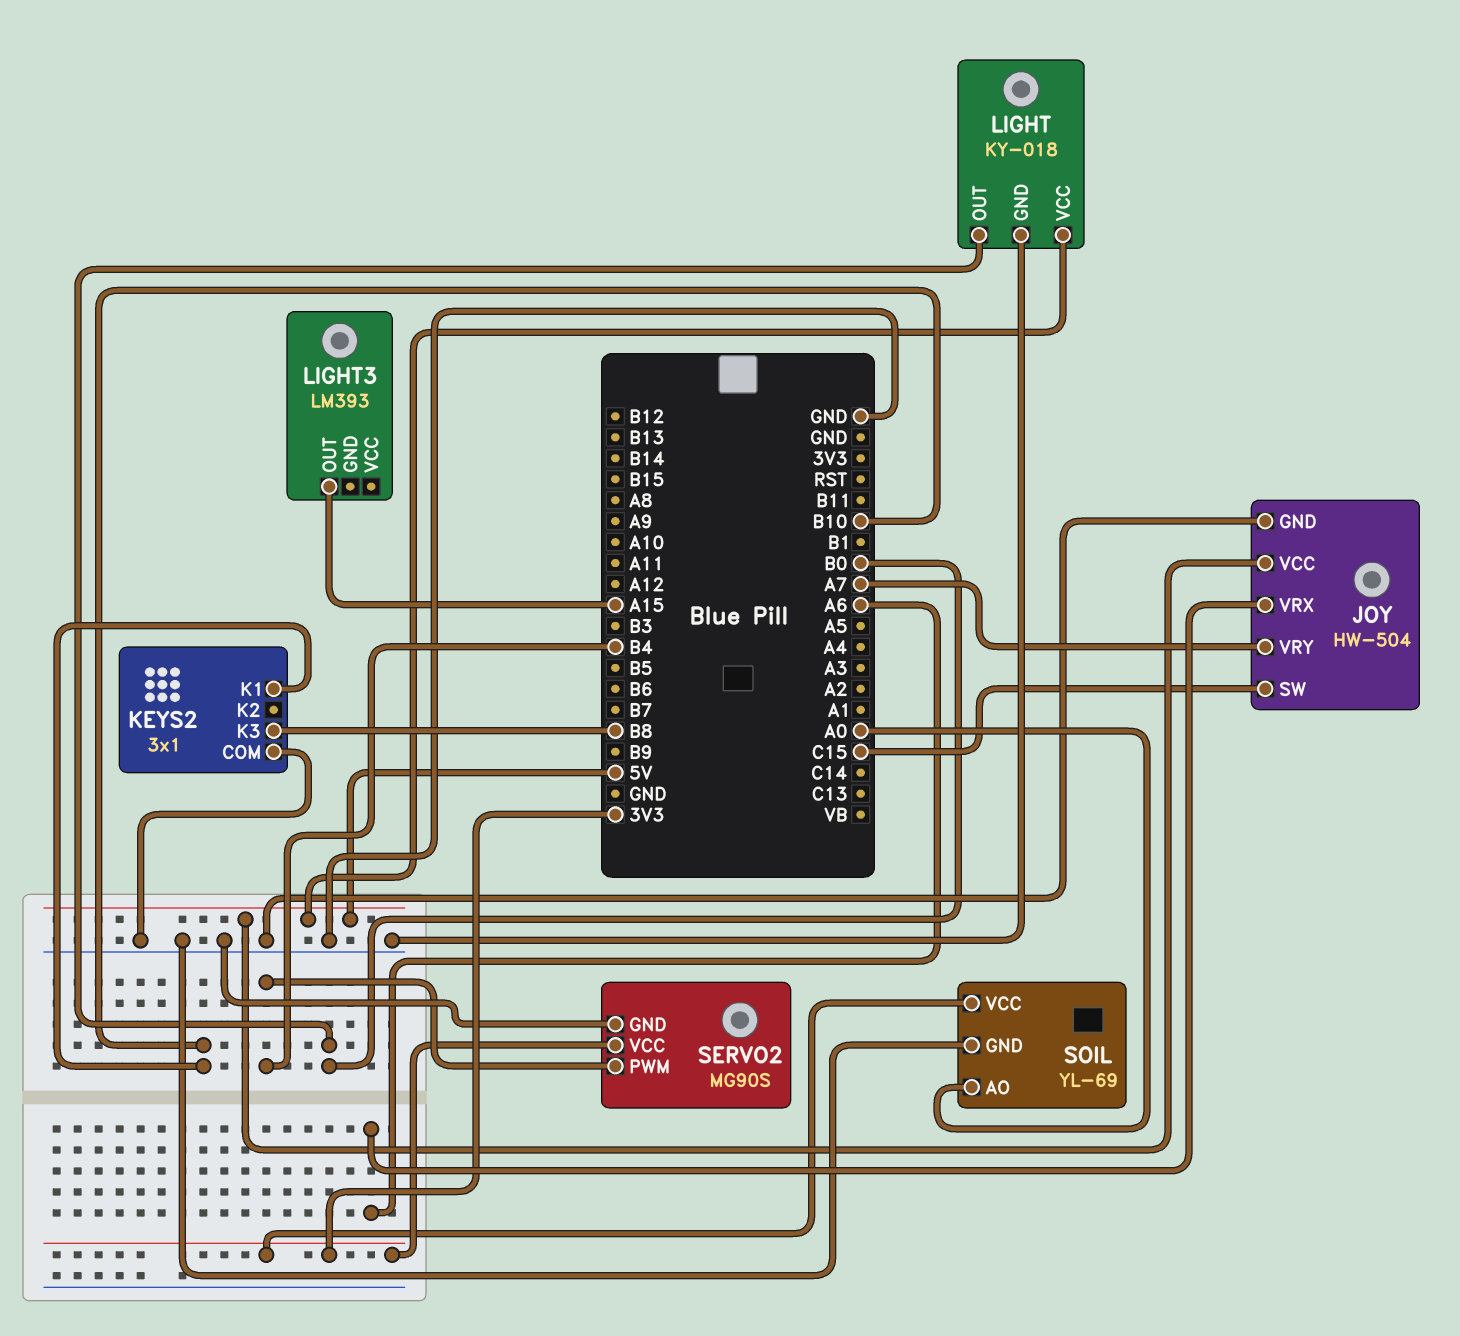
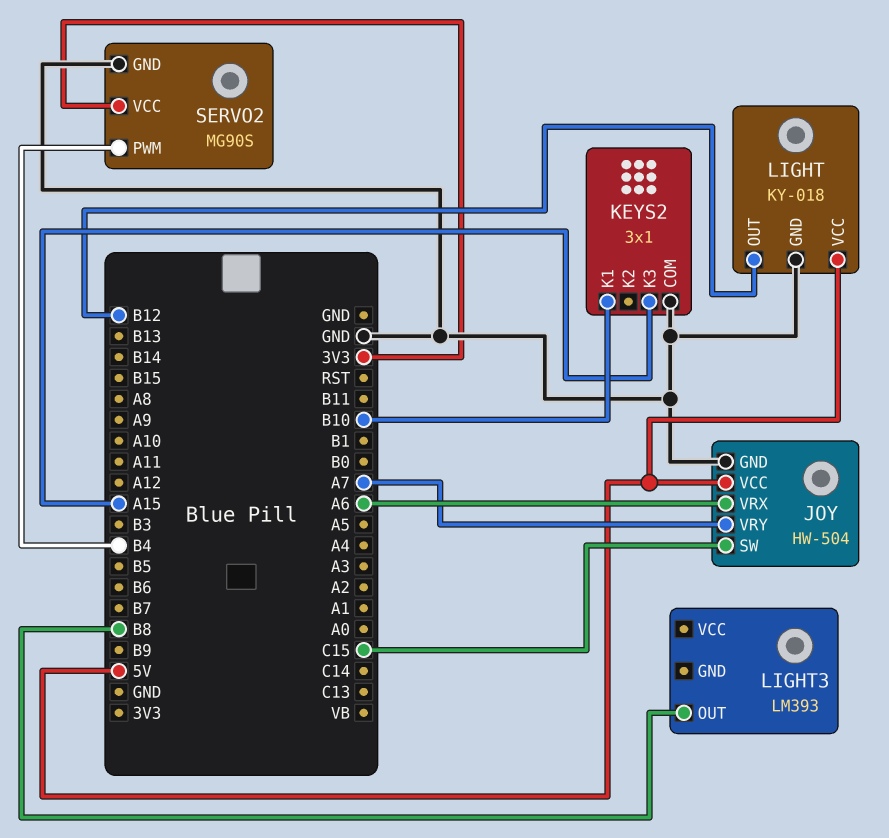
KEYS2 pin K3: B8 -> A15
LIGHT pin OUT: B0 -> B12
LIGHT3 pin OUT: A15 -> B8
SOIL: YL-69 -> none
SOIL pin AO: A0 -> none
SOIL pin GND: GND -> none
SOIL pin VCC: 3V3 -> none

